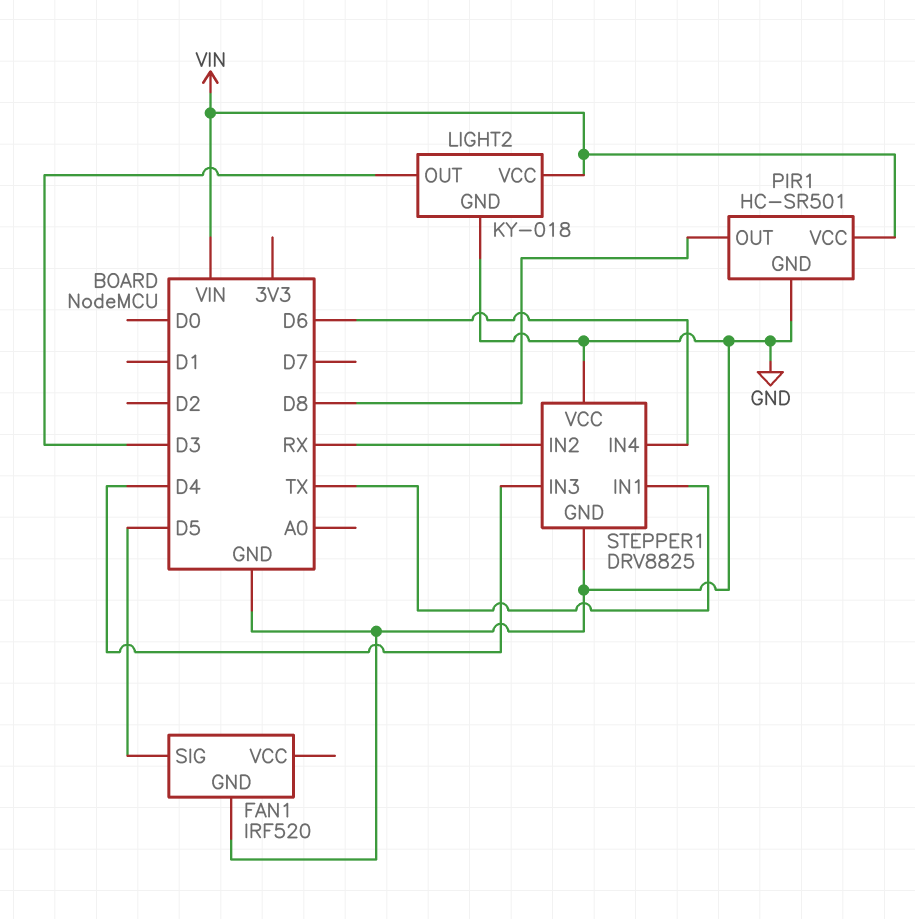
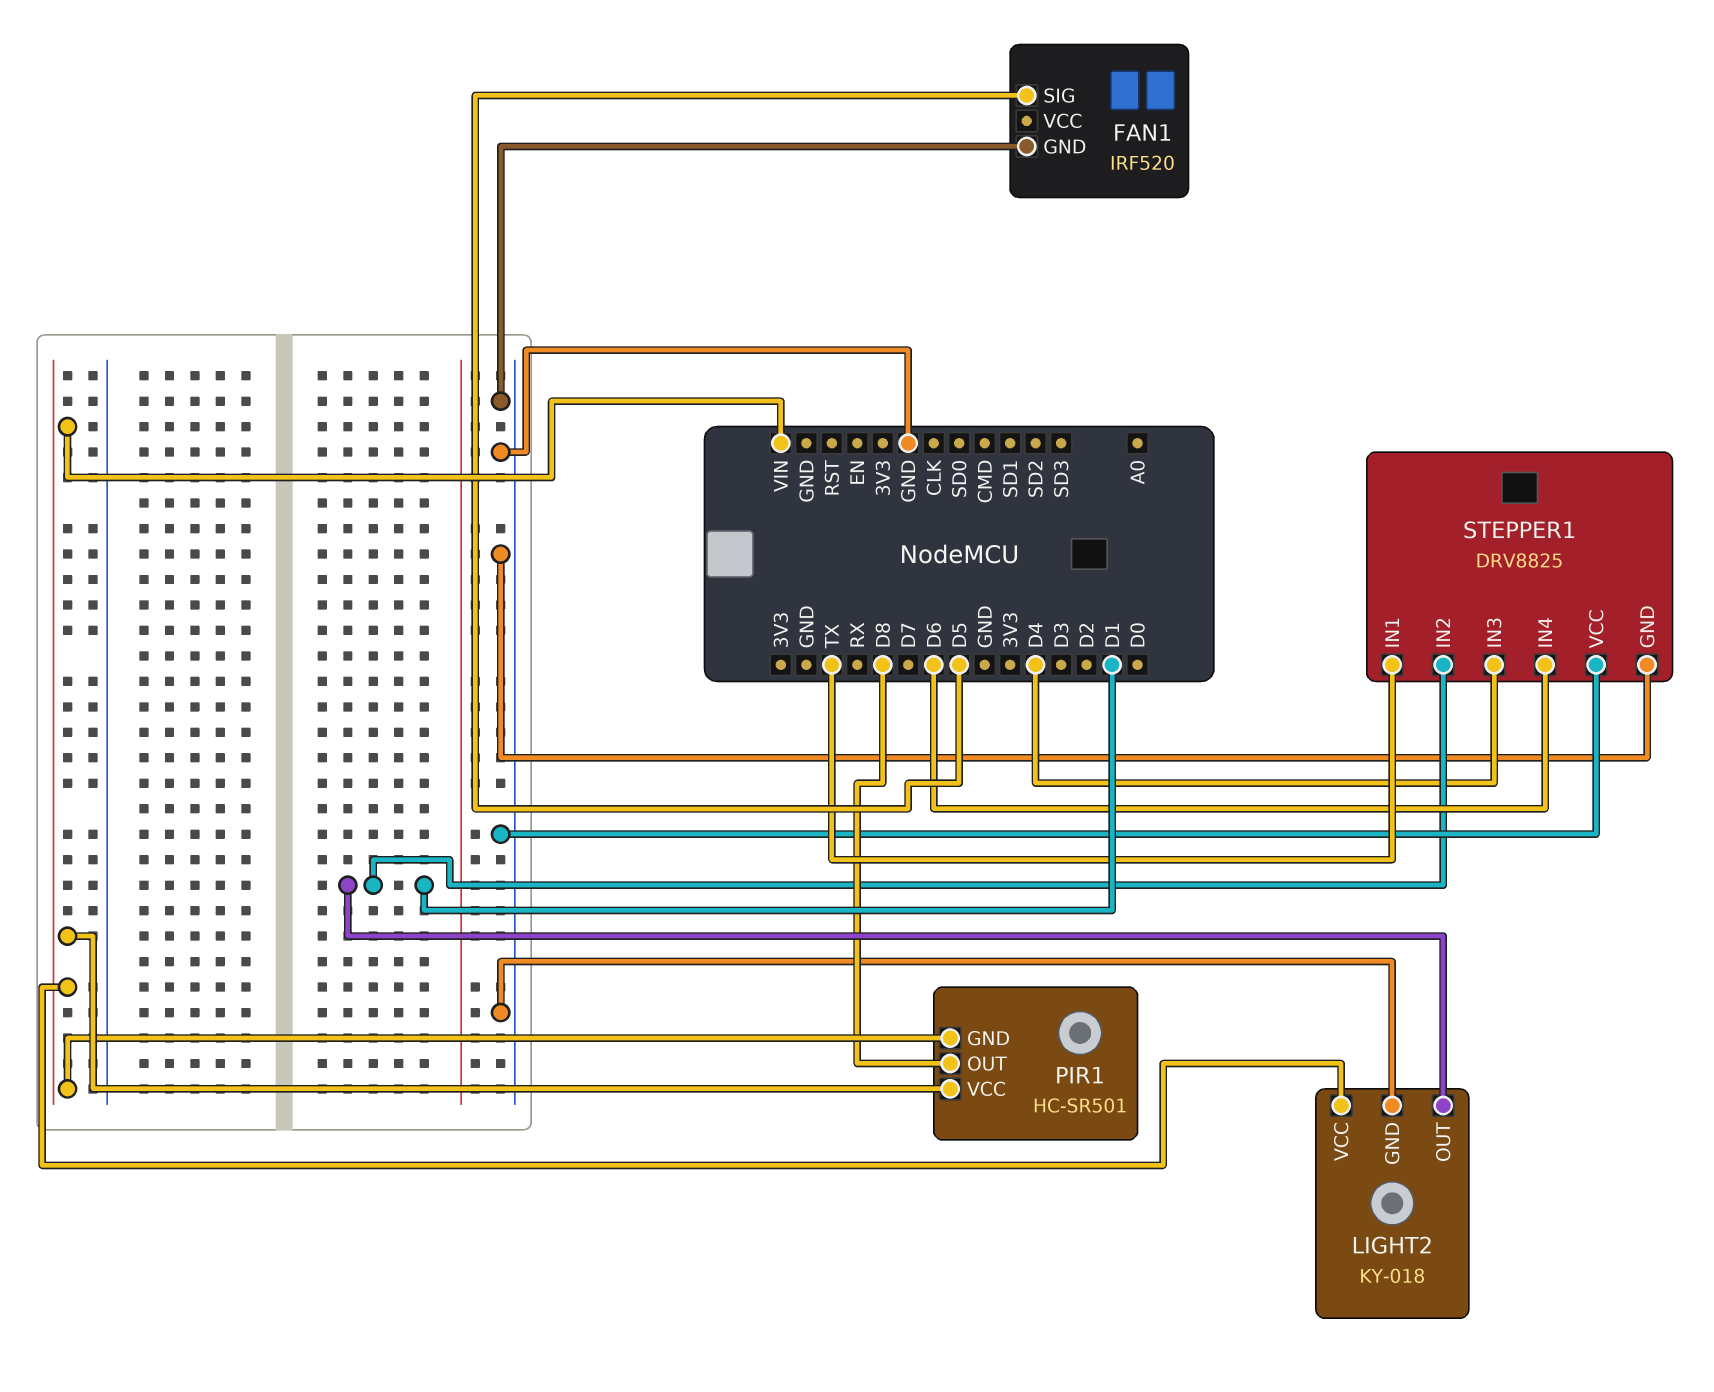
LIGHT2 pin OUT: D3 -> D1
PIR1 pin GND: GND -> VIN
STEPPER1 pin IN2: RX -> D1

